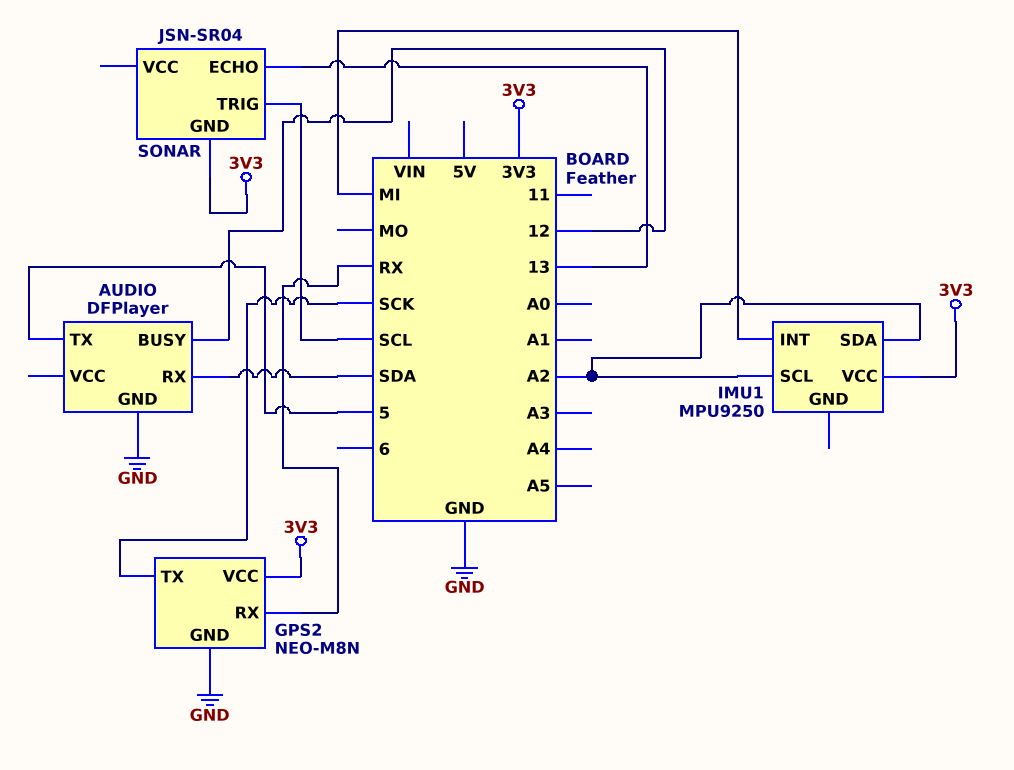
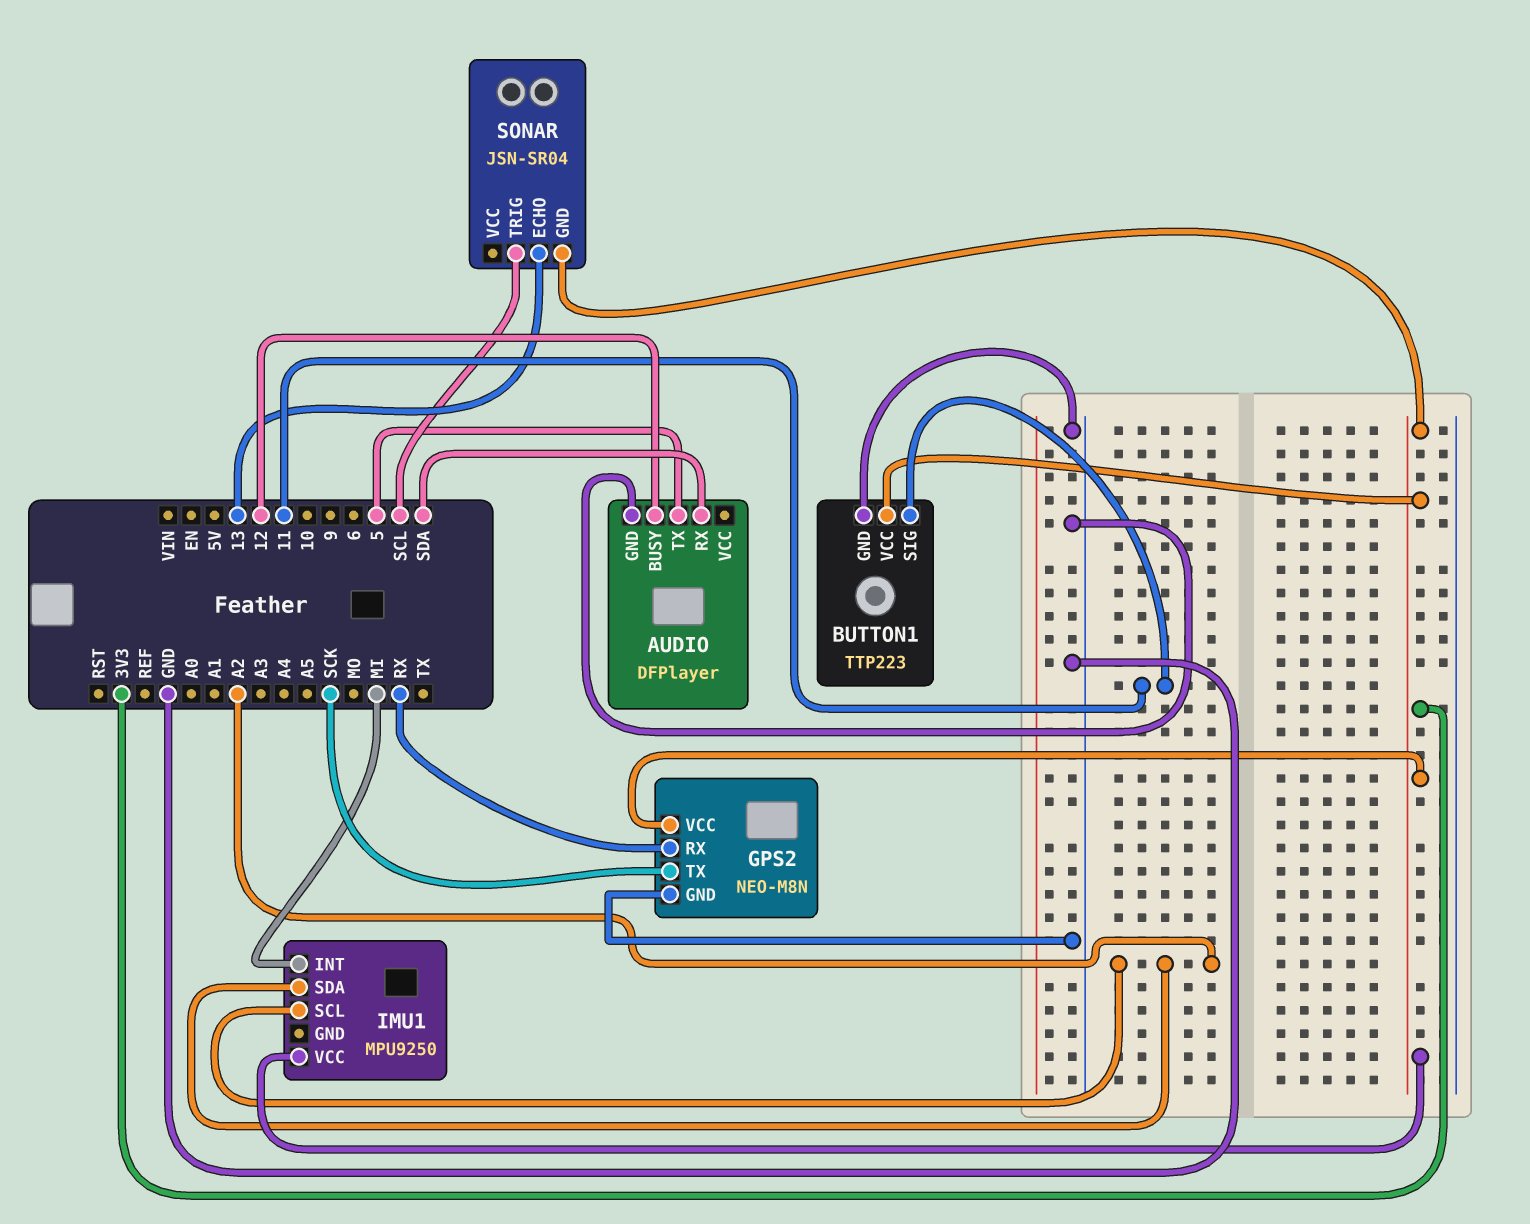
BUTTON1: none -> TTP223
BUTTON1 pin GND: none -> GND
BUTTON1 pin SIG: none -> 11
BUTTON1 pin VCC: none -> 3V3

